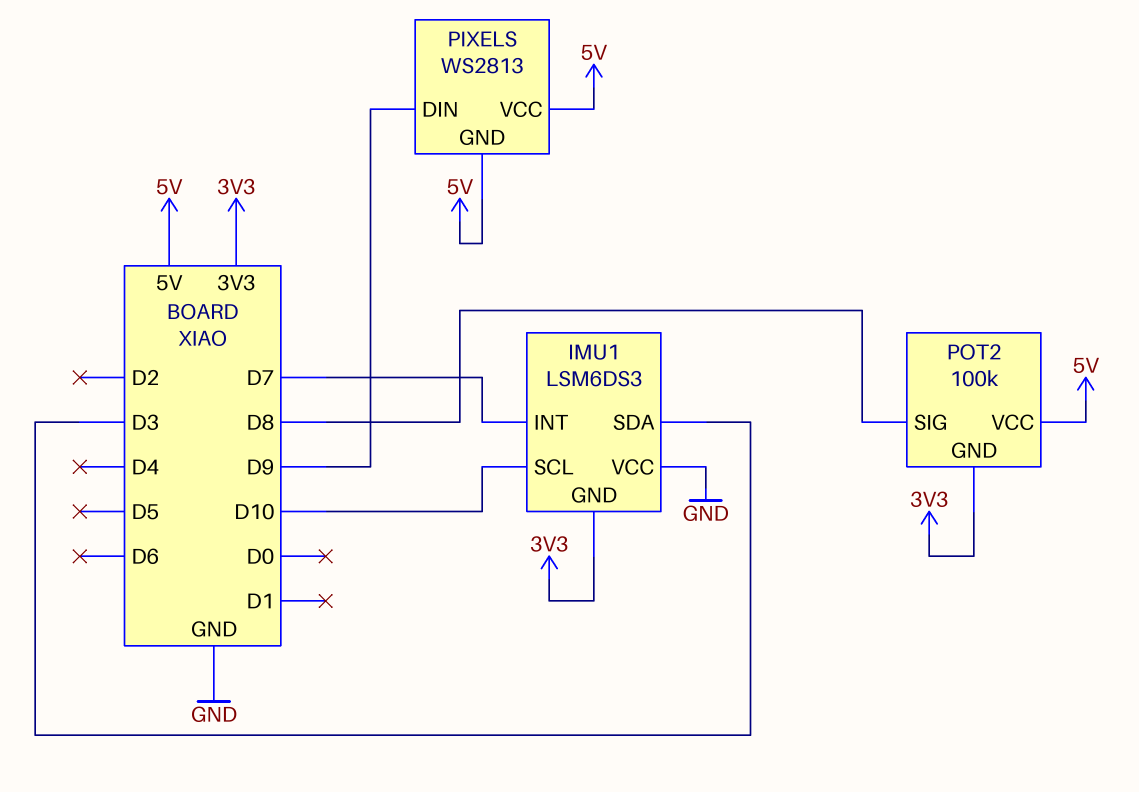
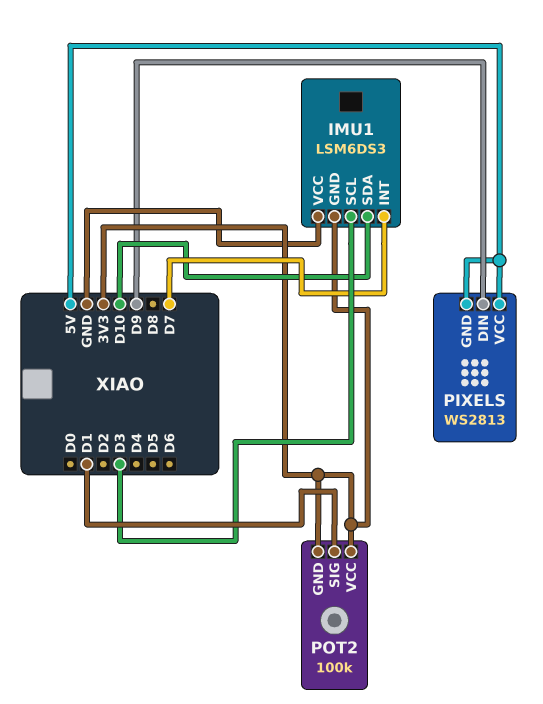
IMU1 pin SCL: D10 -> D3
IMU1 pin SDA: D3 -> D10
POT2 pin SIG: D8 -> D1
POT2 pin VCC: 5V -> 3V3

